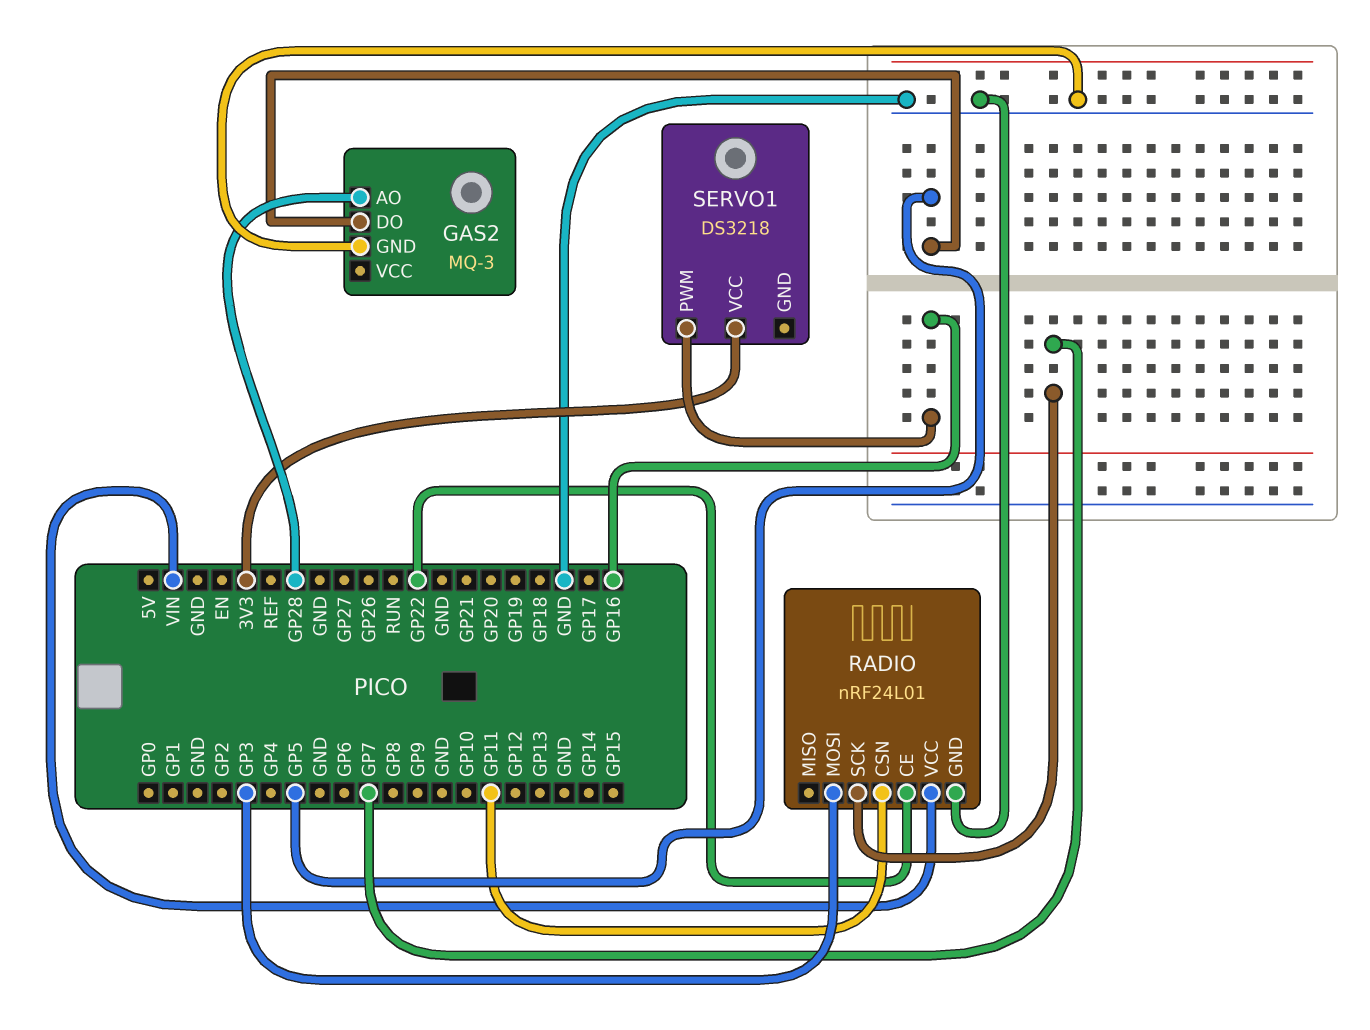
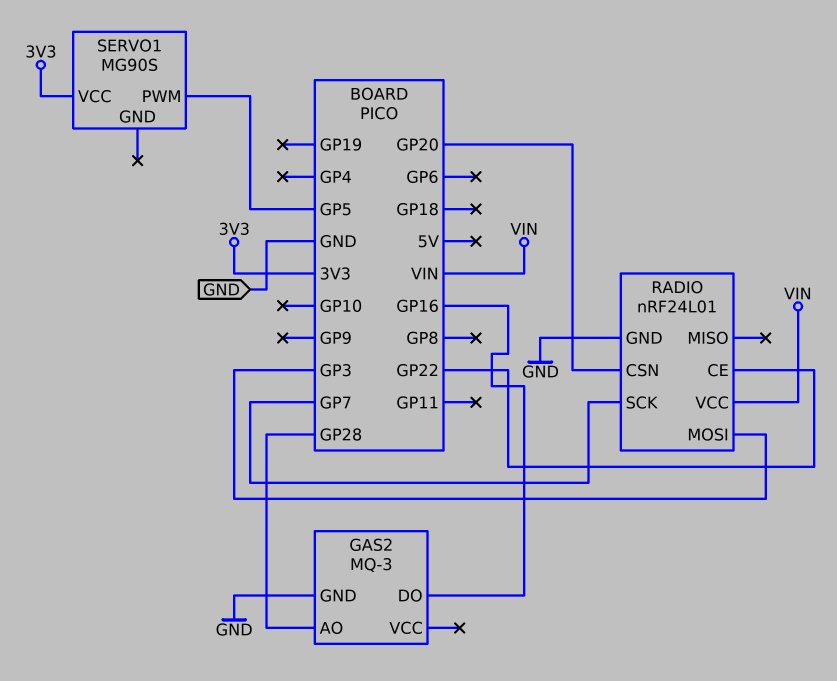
GAS2 pin DO: GP5 -> GP16
RADIO pin CSN: GP11 -> GP20
SERVO1: DS3218 -> MG90S
SERVO1 pin PWM: GP16 -> GP5

